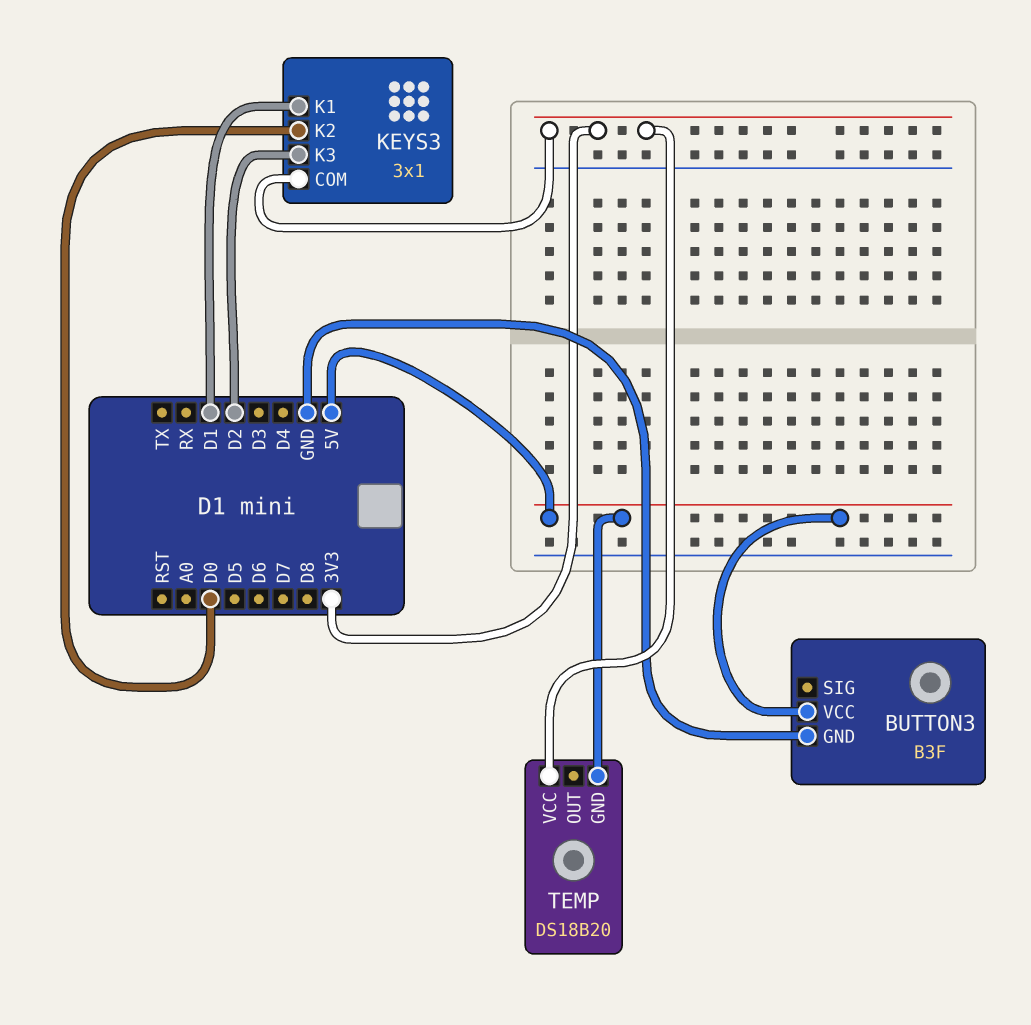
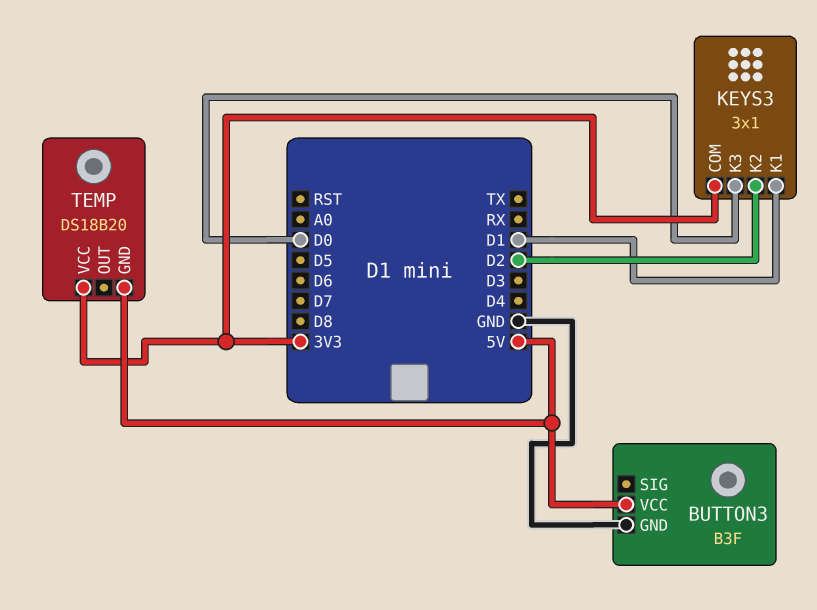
KEYS3 pin K2: D0 -> D2
KEYS3 pin K3: D2 -> D0

